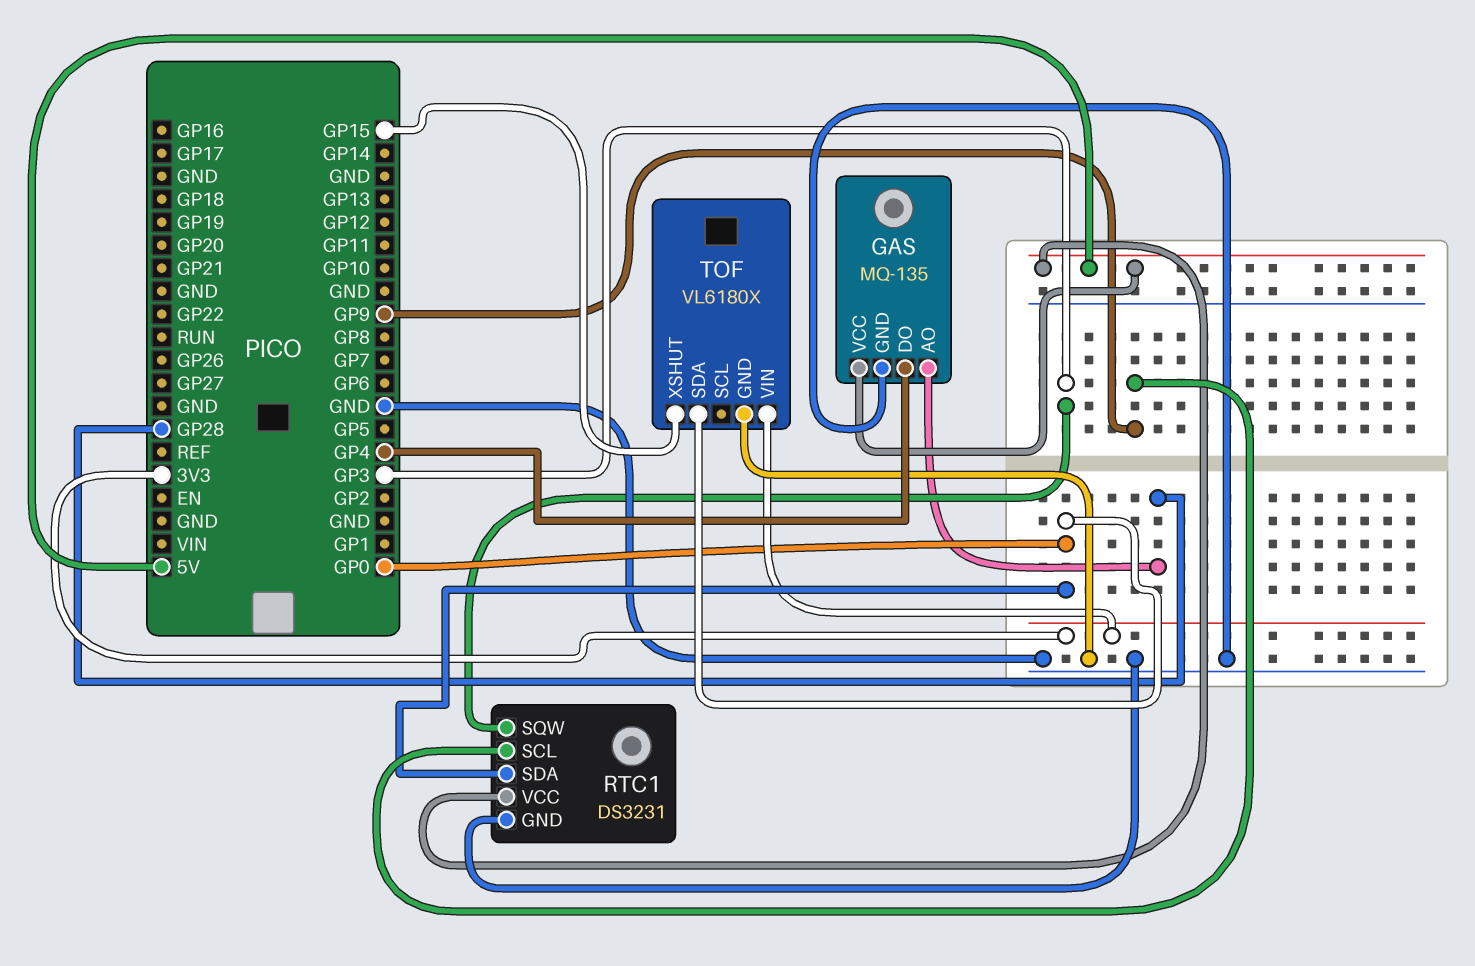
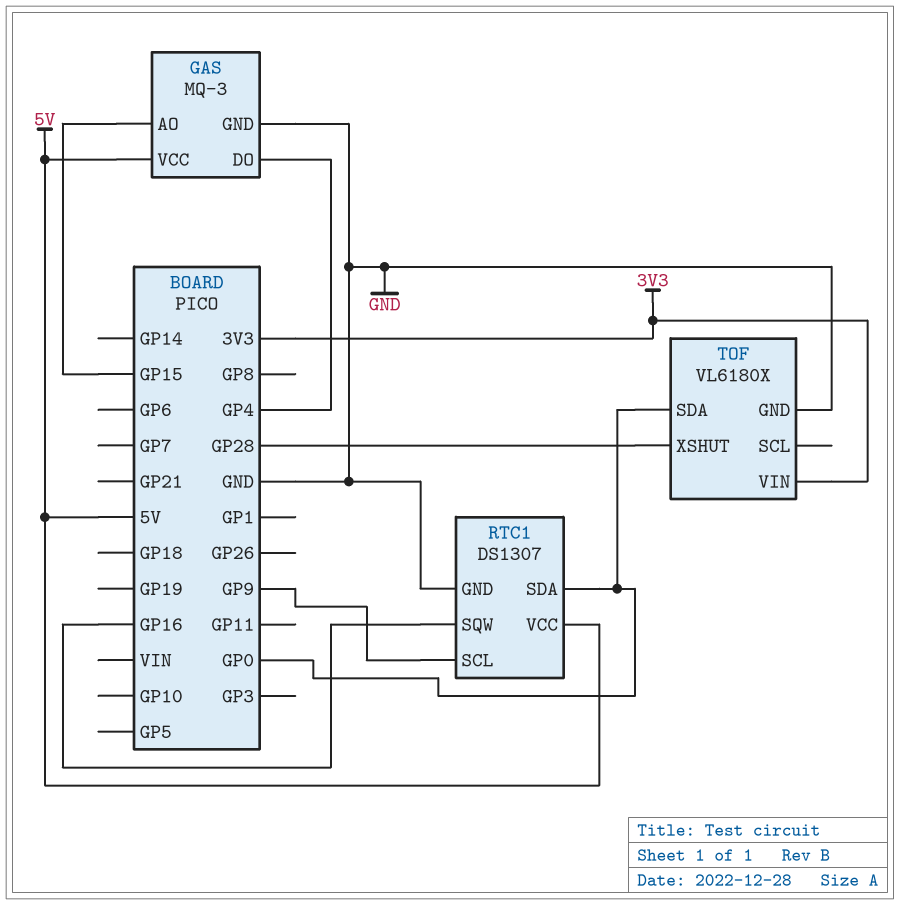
GAS: MQ-135 -> MQ-3
GAS pin AO: GP28 -> GP15
RTC1: DS3231 -> DS1307
RTC1 pin SQW: GP3 -> GP16
TOF pin XSHUT: GP15 -> GP28

